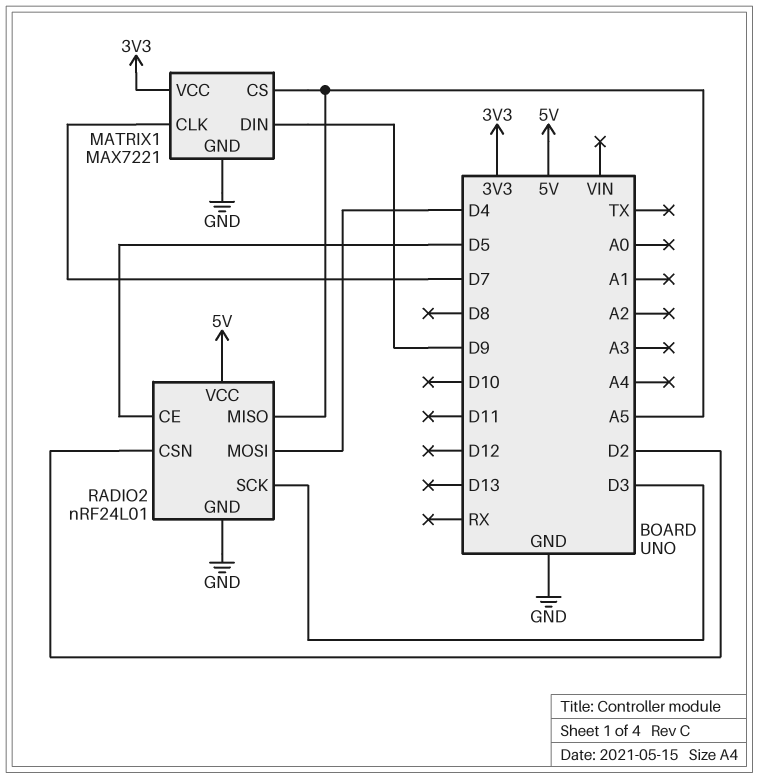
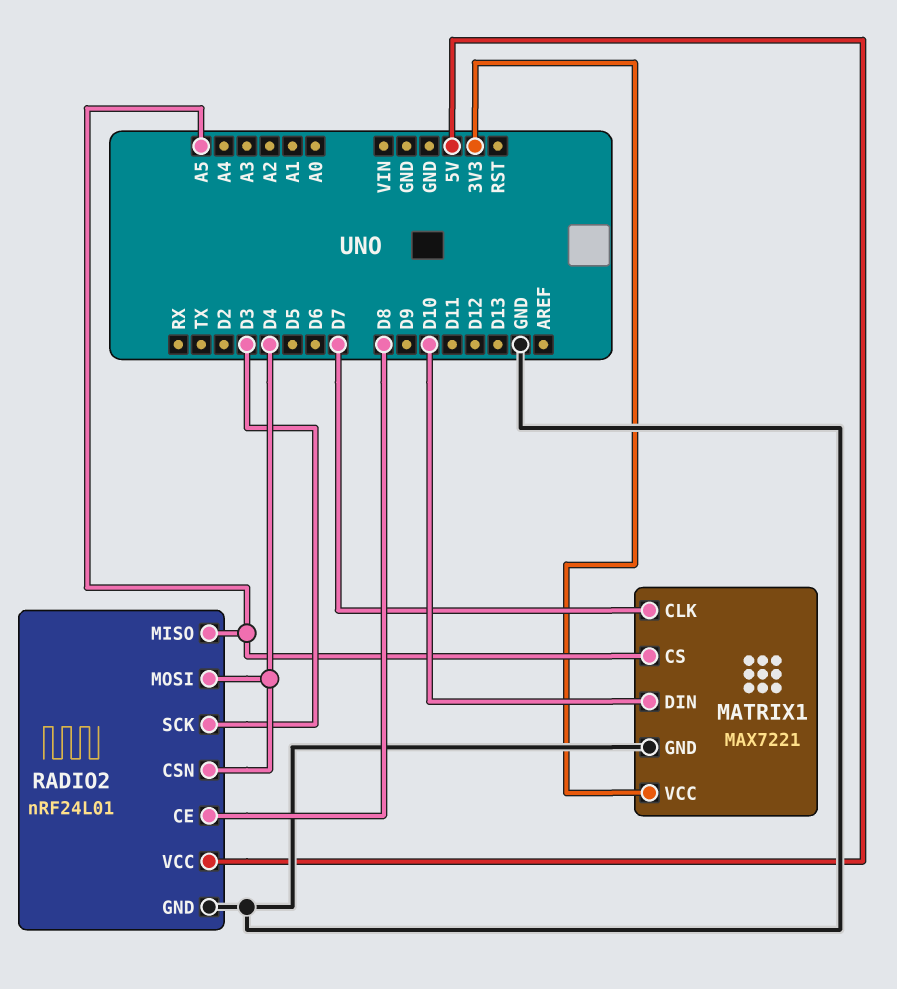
MATRIX1 pin DIN: D9 -> D10
RADIO2 pin CE: D5 -> D8
RADIO2 pin CSN: D2 -> D4

